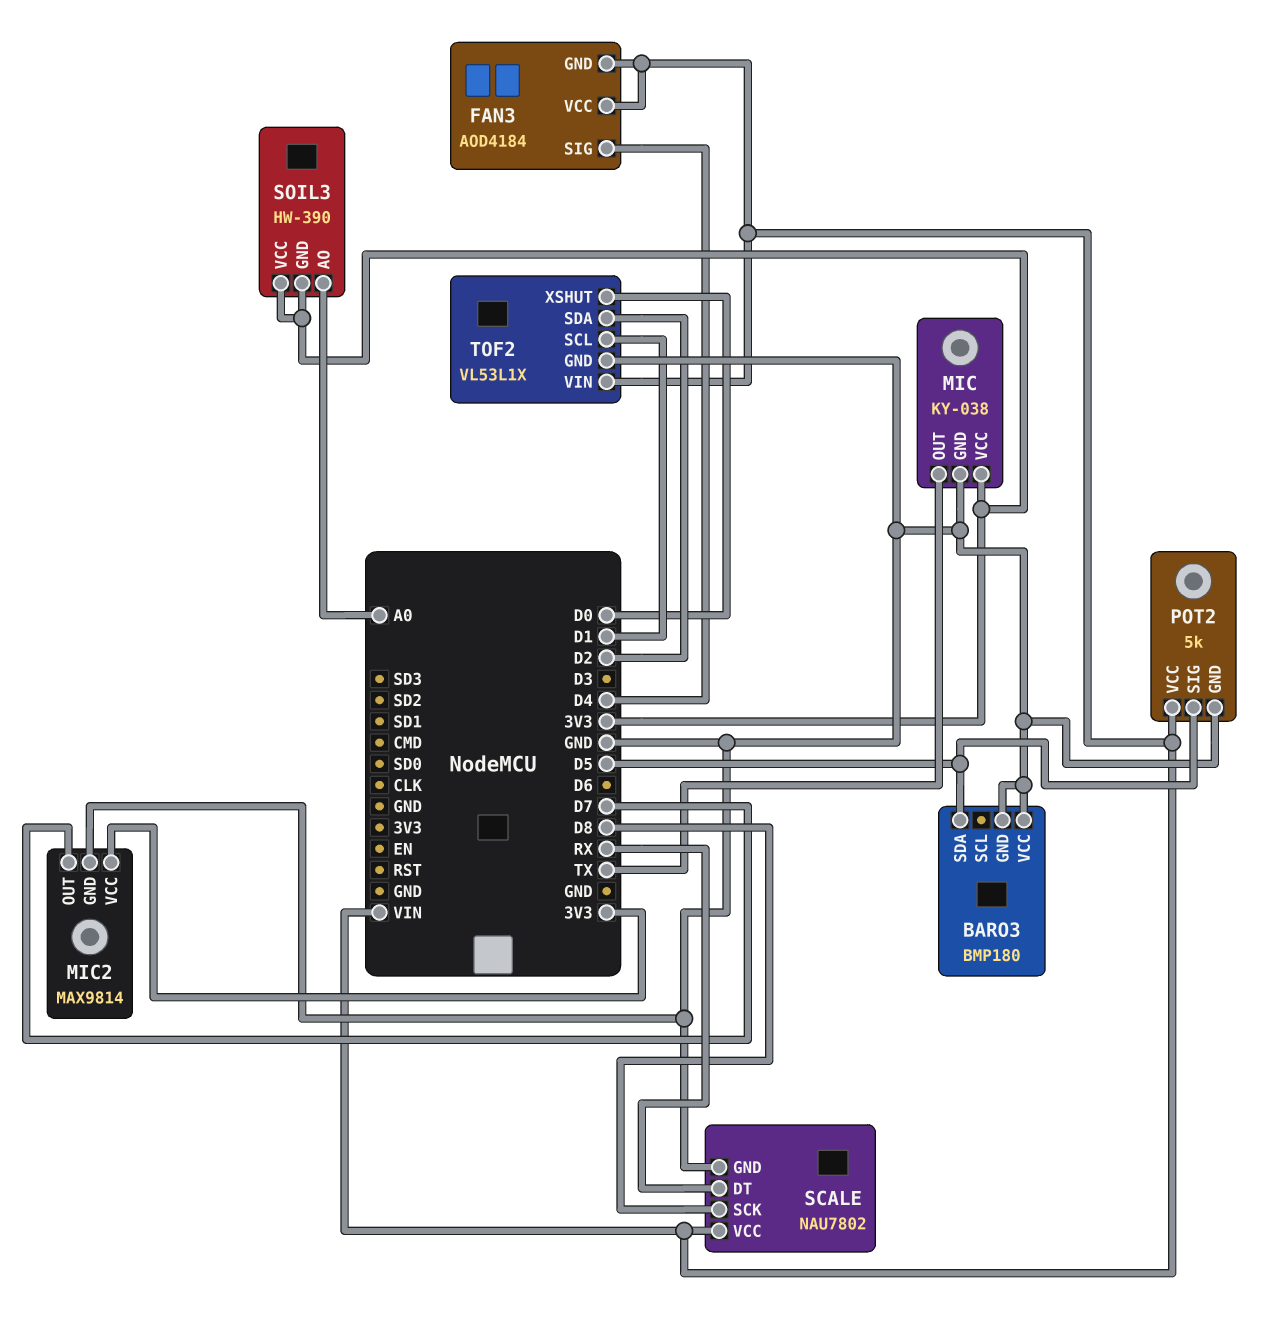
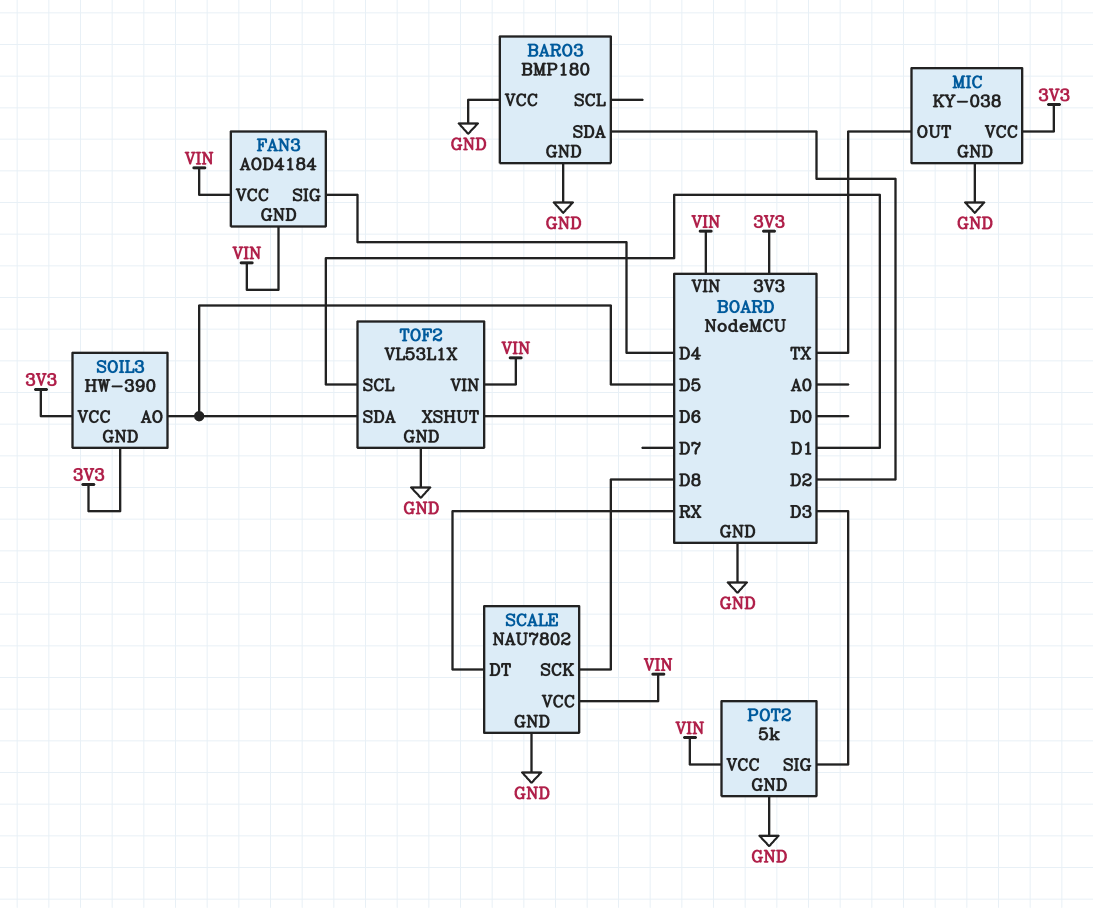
BARO3 pin SDA: D5 -> D2
MIC2: MAX9814 -> none
MIC2 pin GND: GND -> none
MIC2 pin OUT: D7 -> none
MIC2 pin VCC: 3V3 -> none
POT2 pin SIG: D5 -> D3
SOIL3 pin AO: A0 -> D5
TOF2 pin SDA: D2 -> D5
TOF2 pin XSHUT: D0 -> D6

